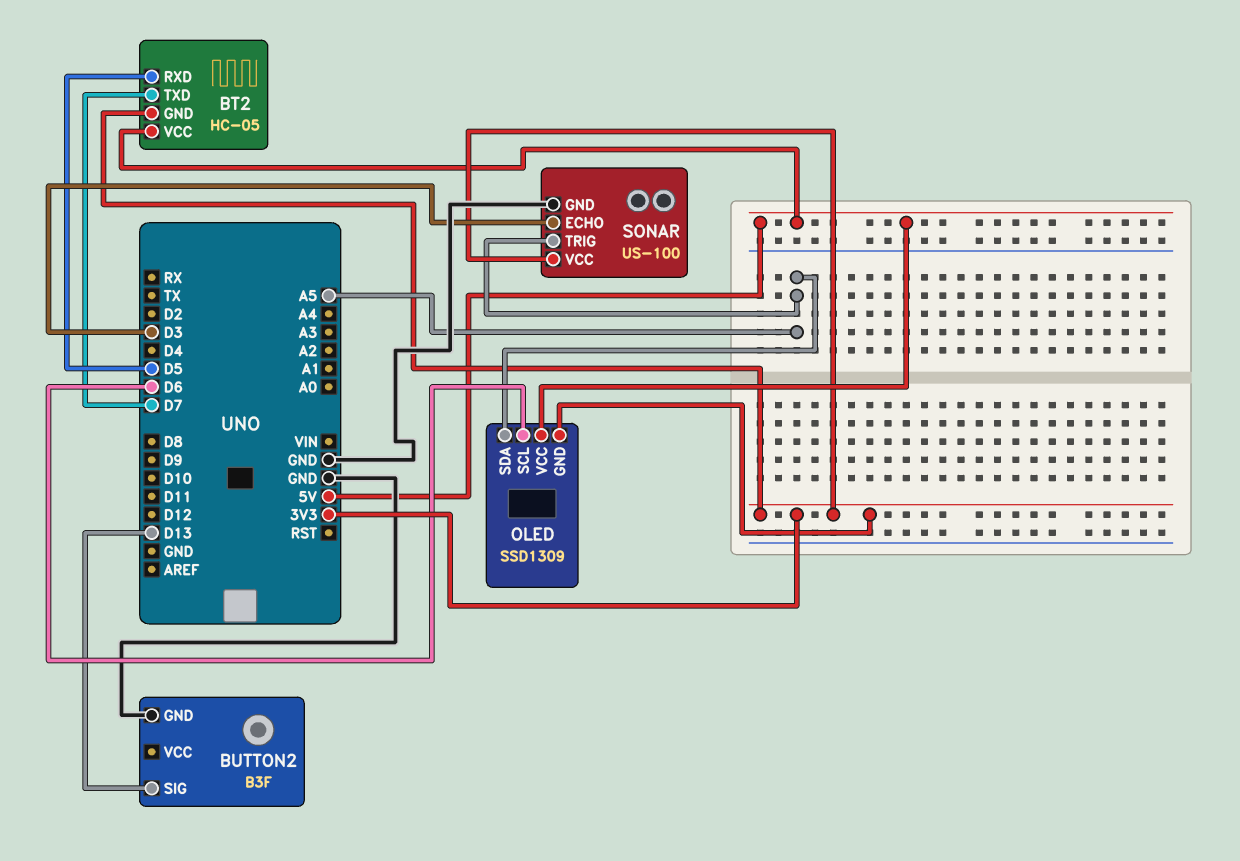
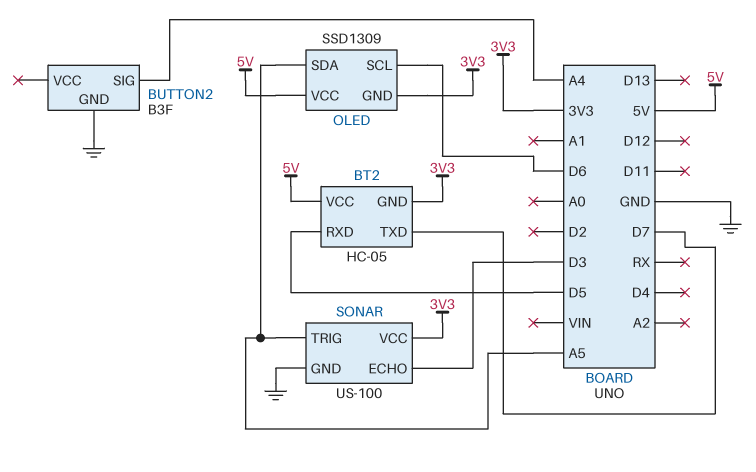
BUTTON2 pin SIG: D13 -> A4

